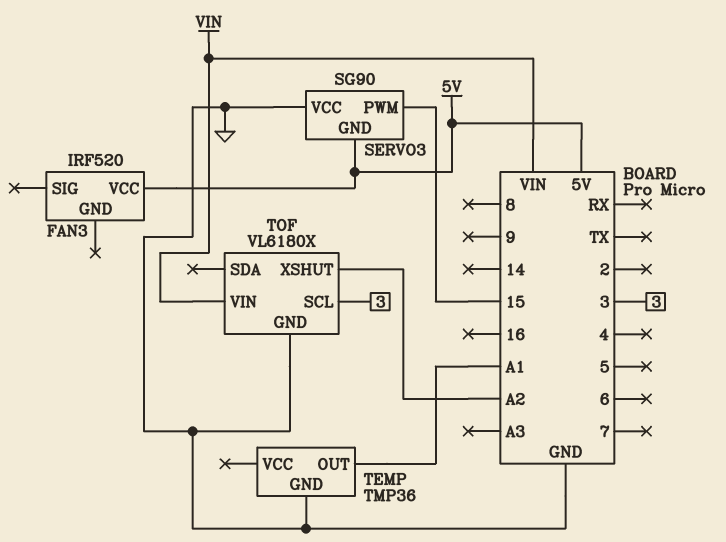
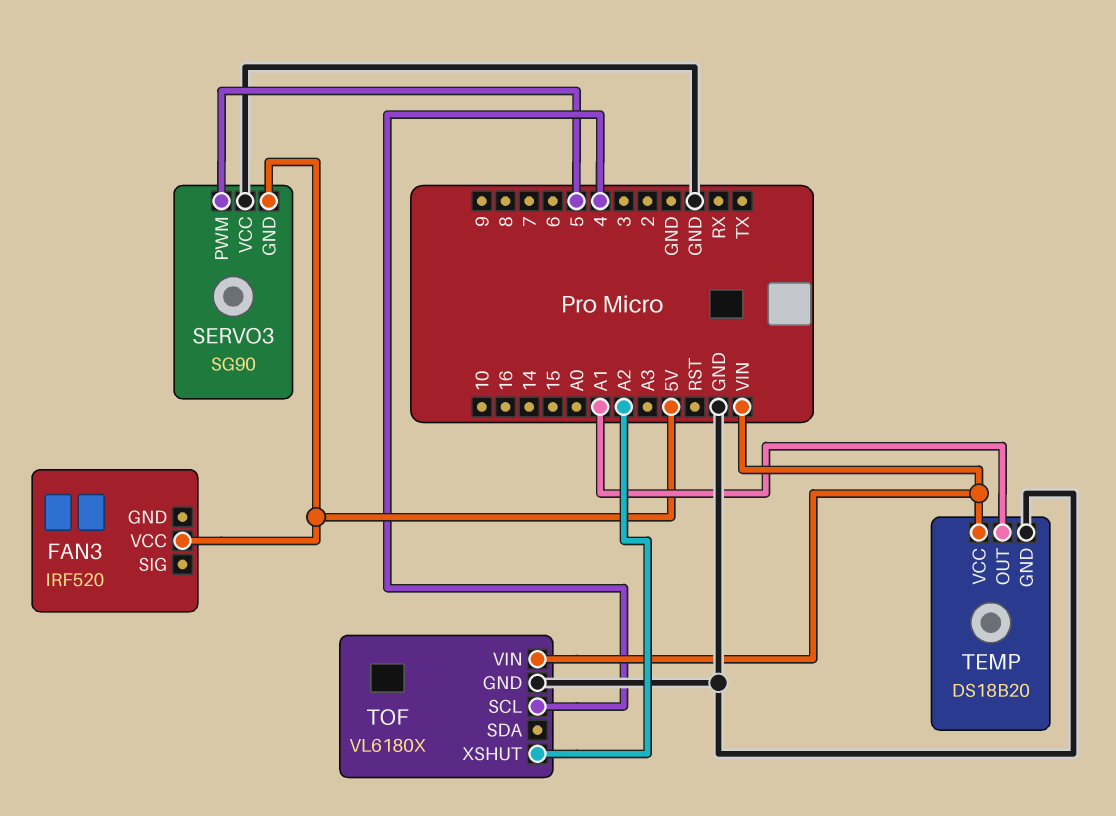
SERVO3 pin PWM: 15 -> 5
TEMP: TMP36 -> DS18B20
TEMP pin VCC: none -> VIN
TOF pin SCL: 3 -> 4

